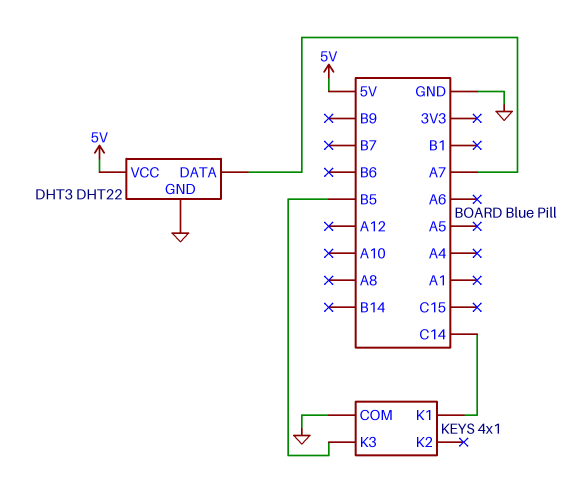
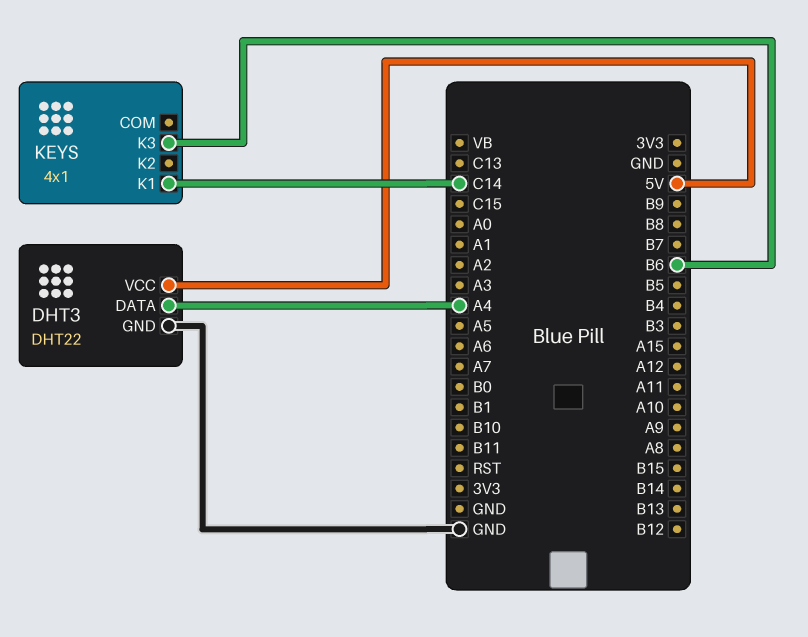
DHT3 pin DATA: A7 -> A4
KEYS pin COM: GND -> none
KEYS pin K3: B5 -> B6

